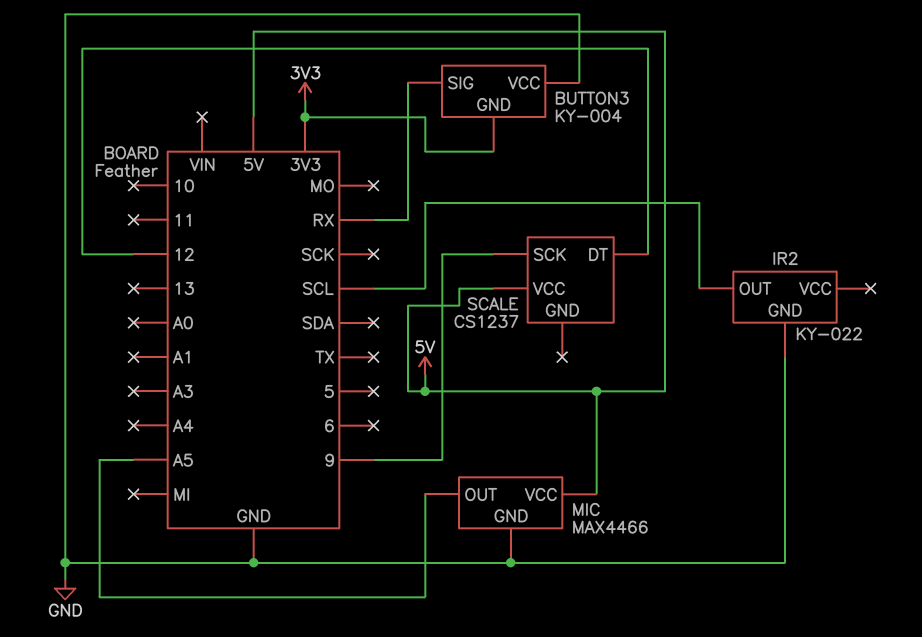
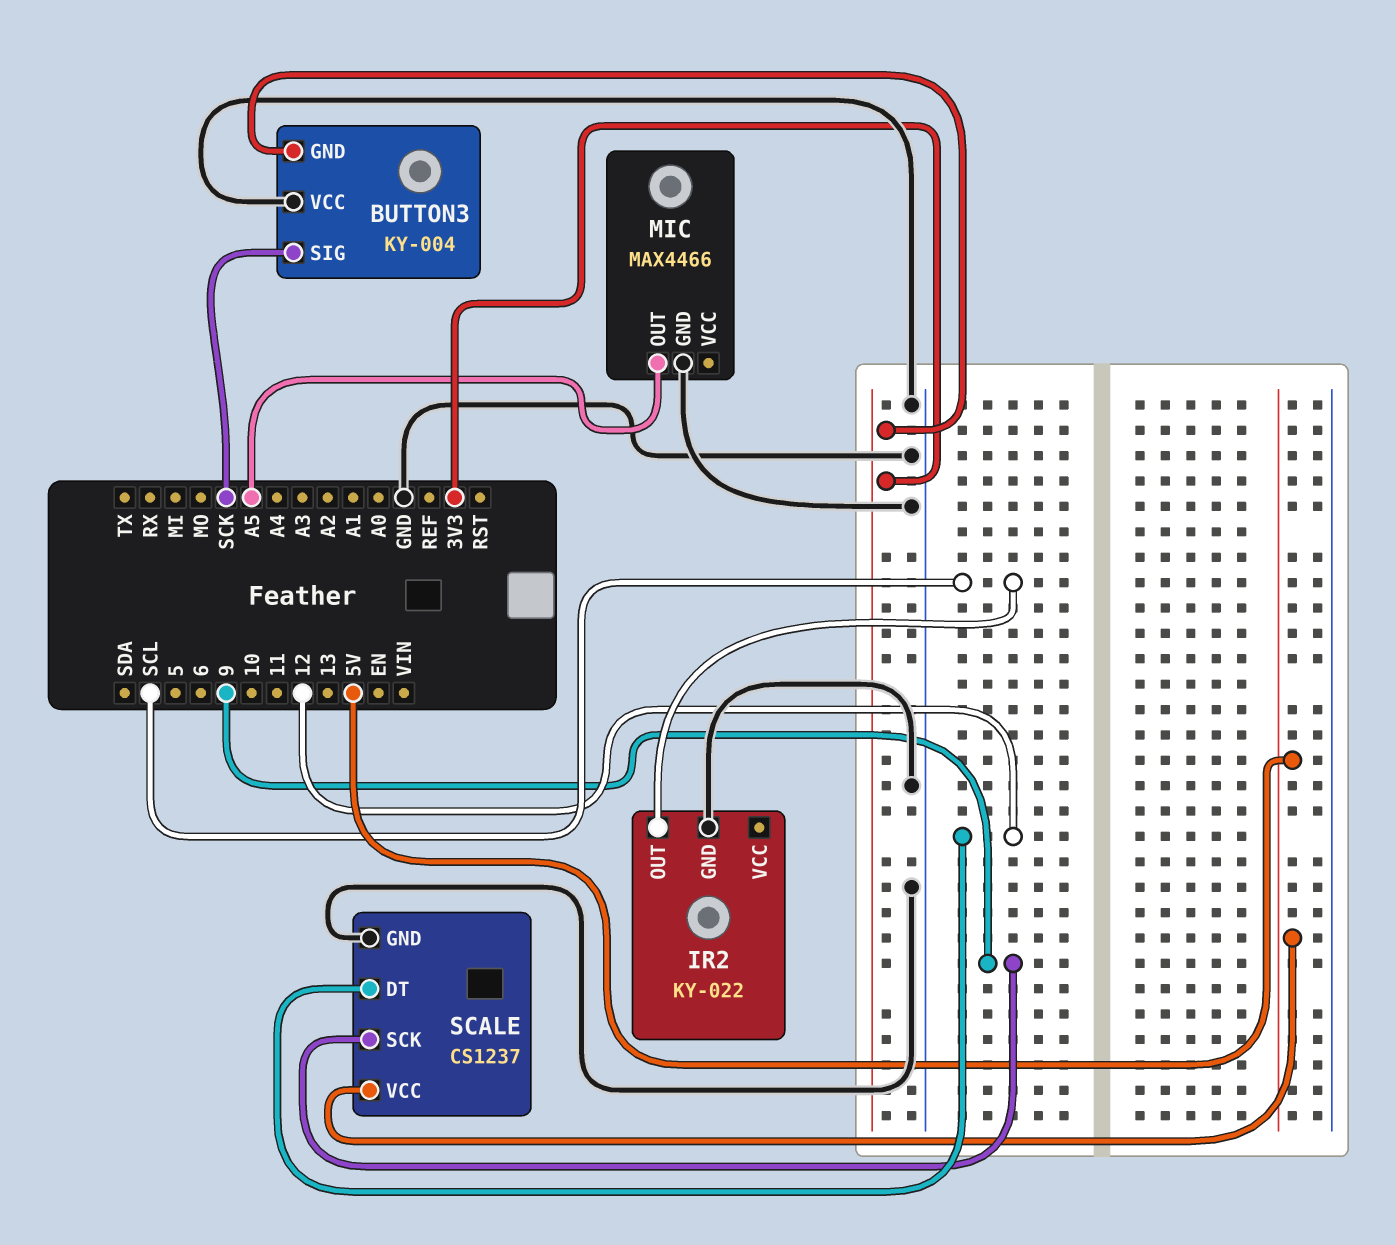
BUTTON3 pin SIG: RX -> SCK
MIC pin VCC: 5V -> none
SCALE pin GND: none -> GND

